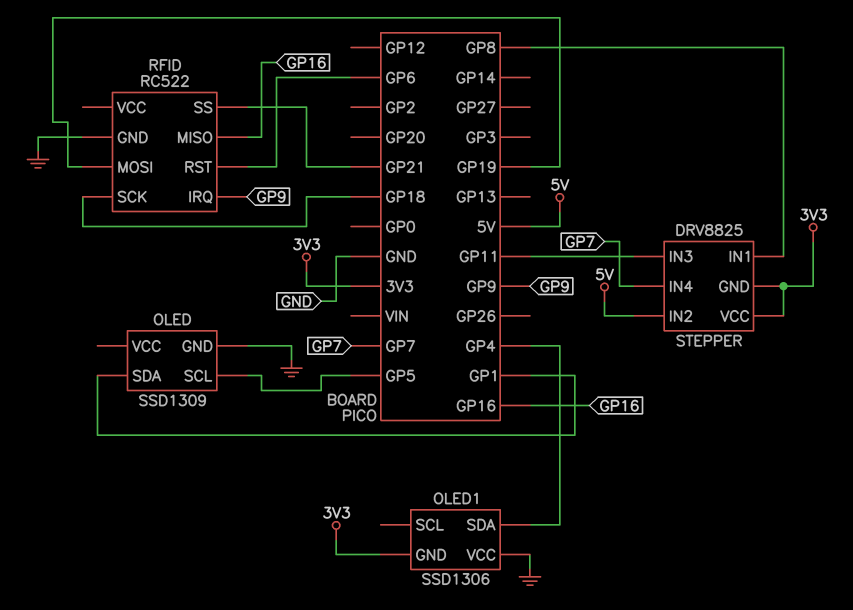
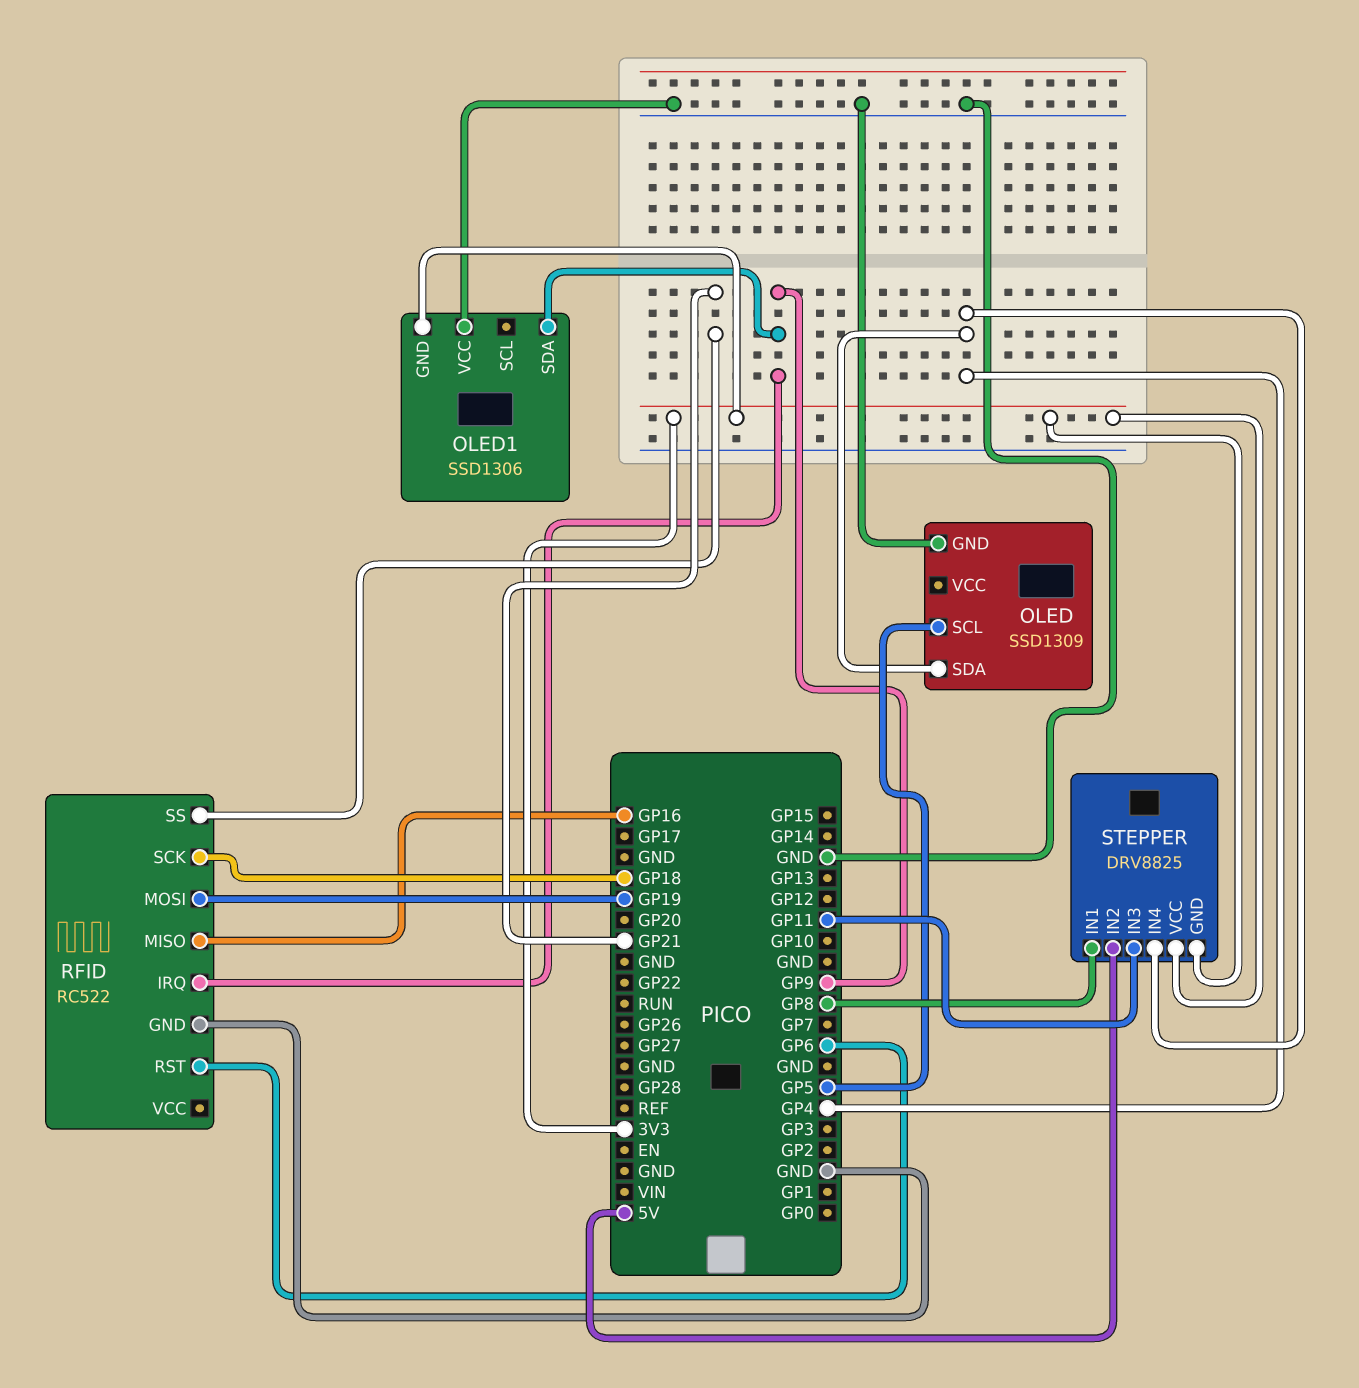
OLED pin SDA: GP1 -> GP4
OLED1 pin SDA: GP4 -> GP9
STEPPER pin IN4: GP7 -> GP4

